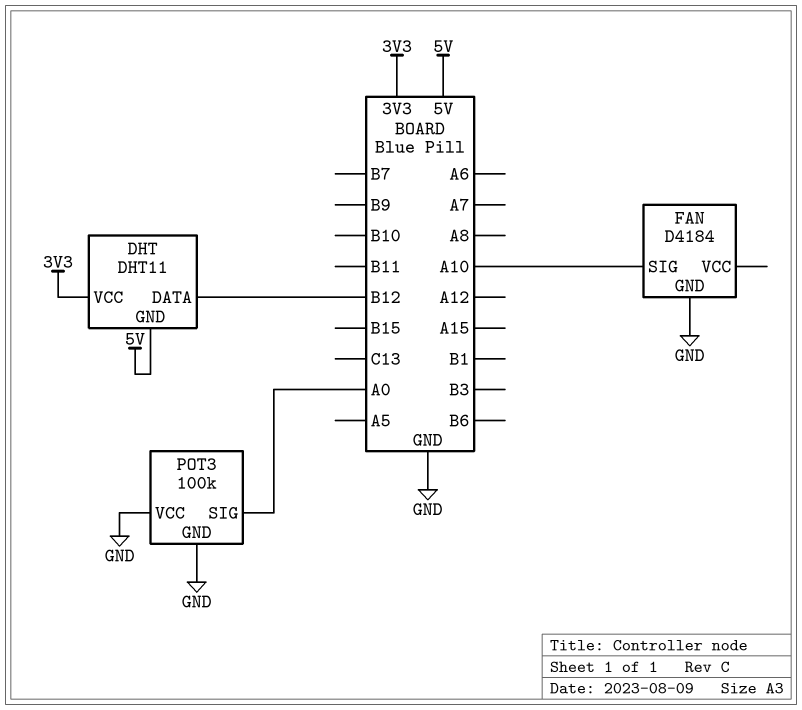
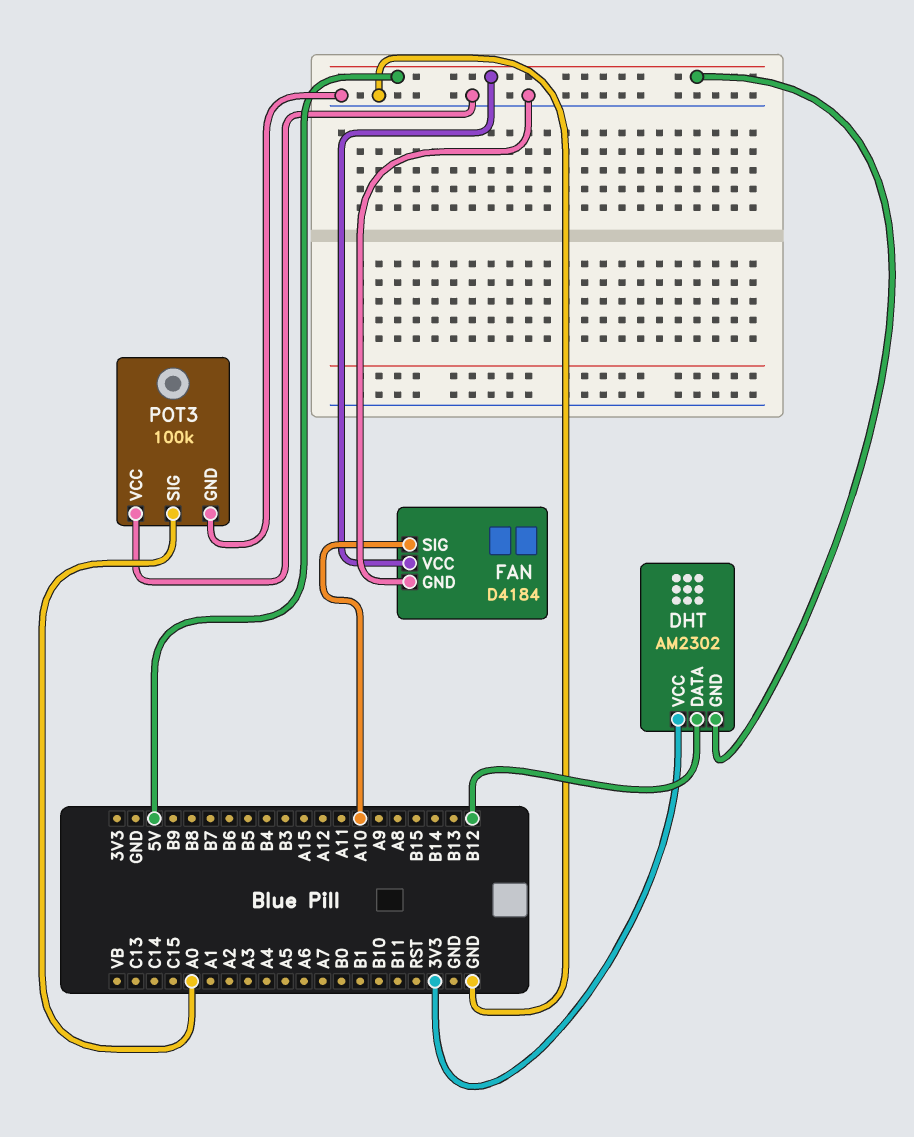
DHT: DHT11 -> AM2302
FAN pin VCC: none -> 5V

